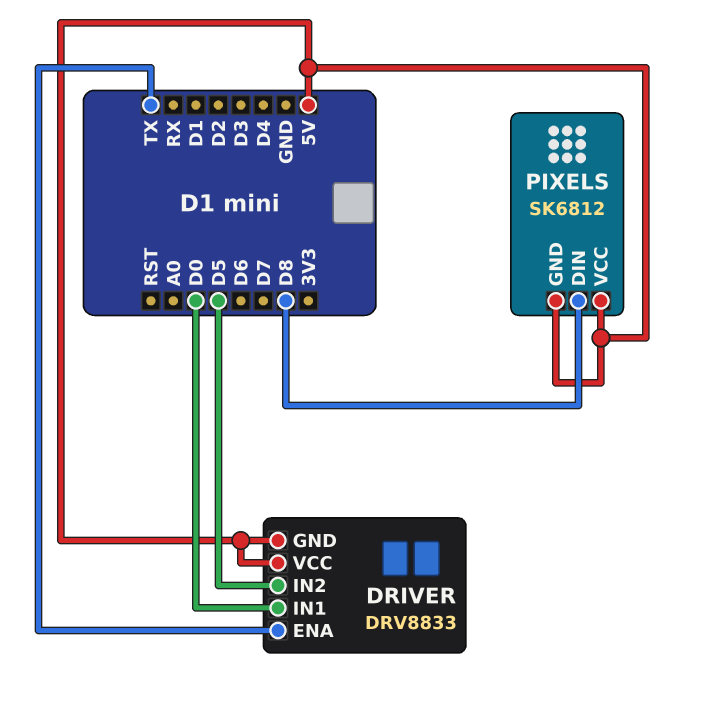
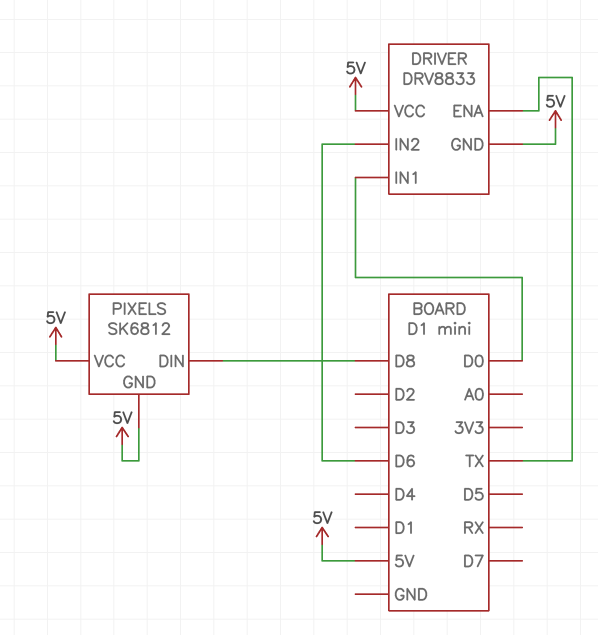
DRIVER pin IN2: D5 -> D6

